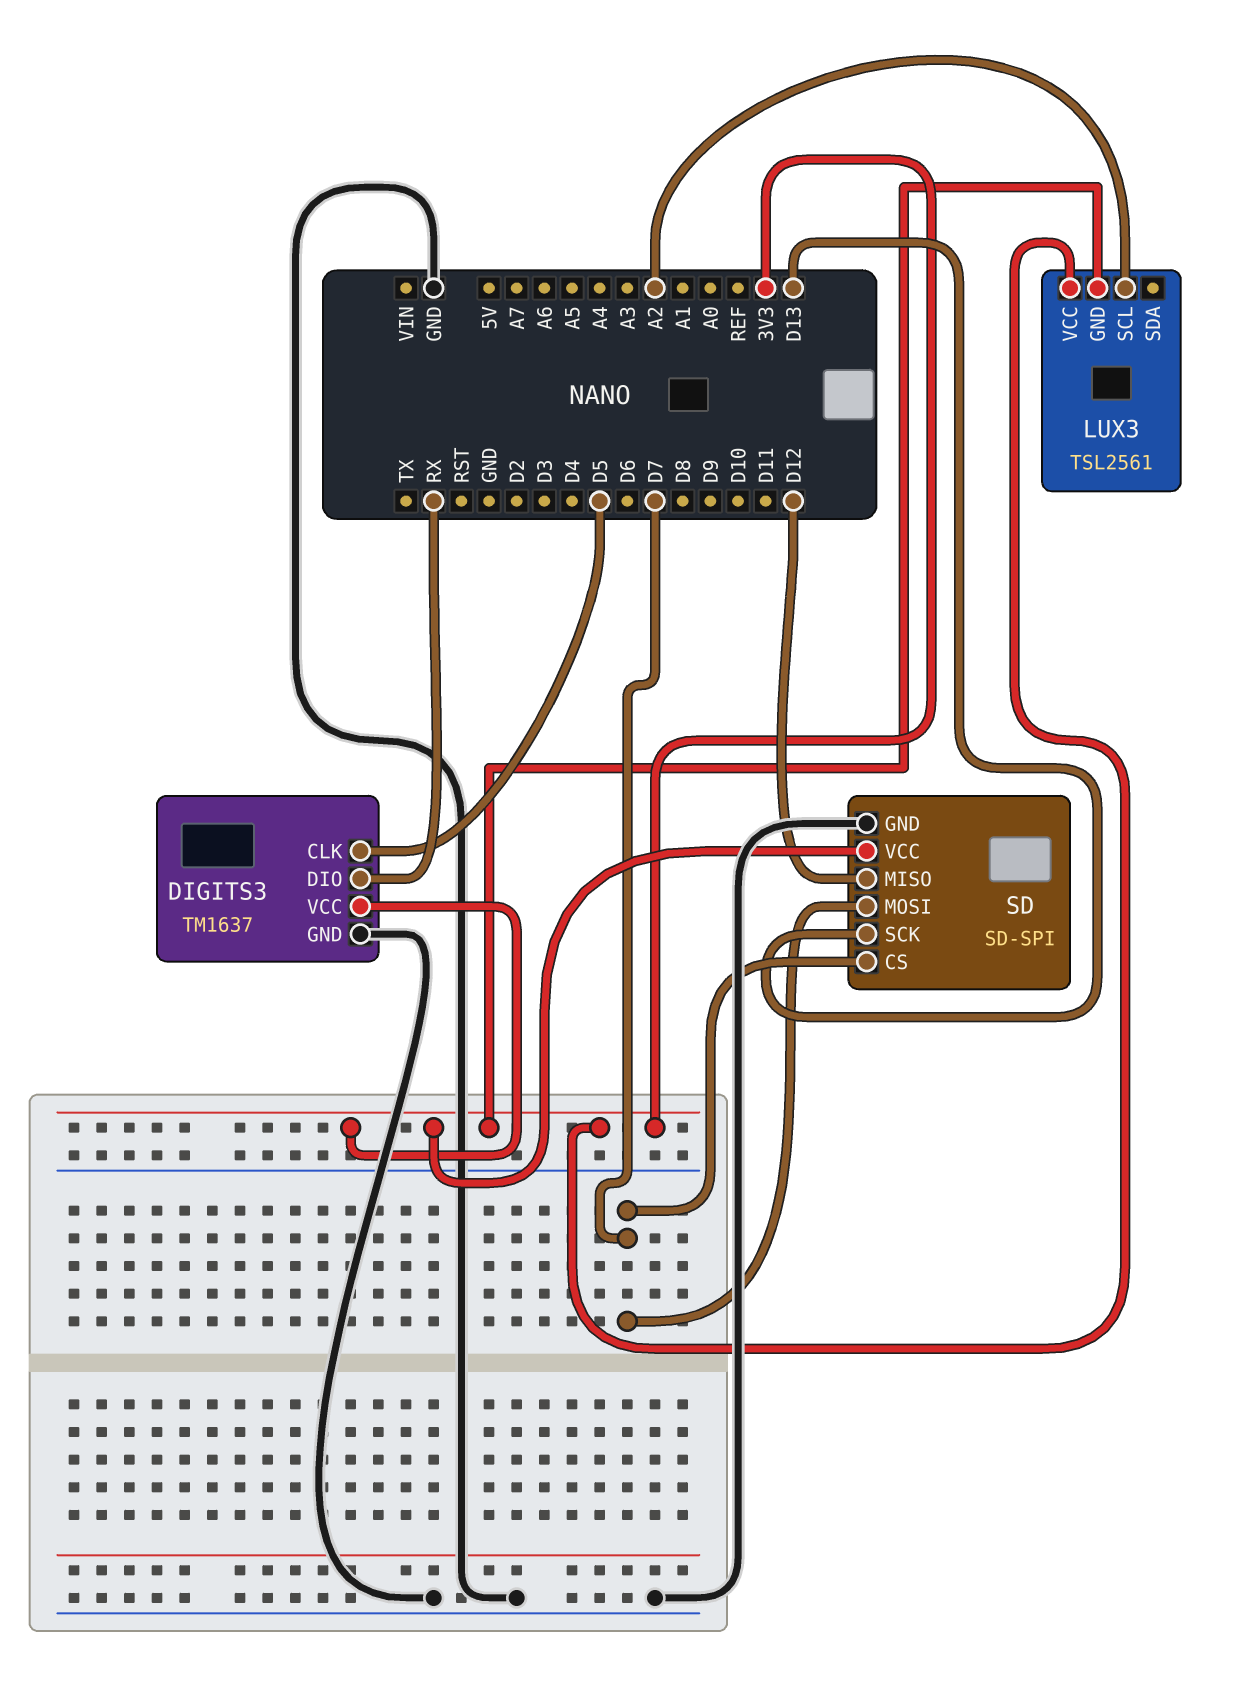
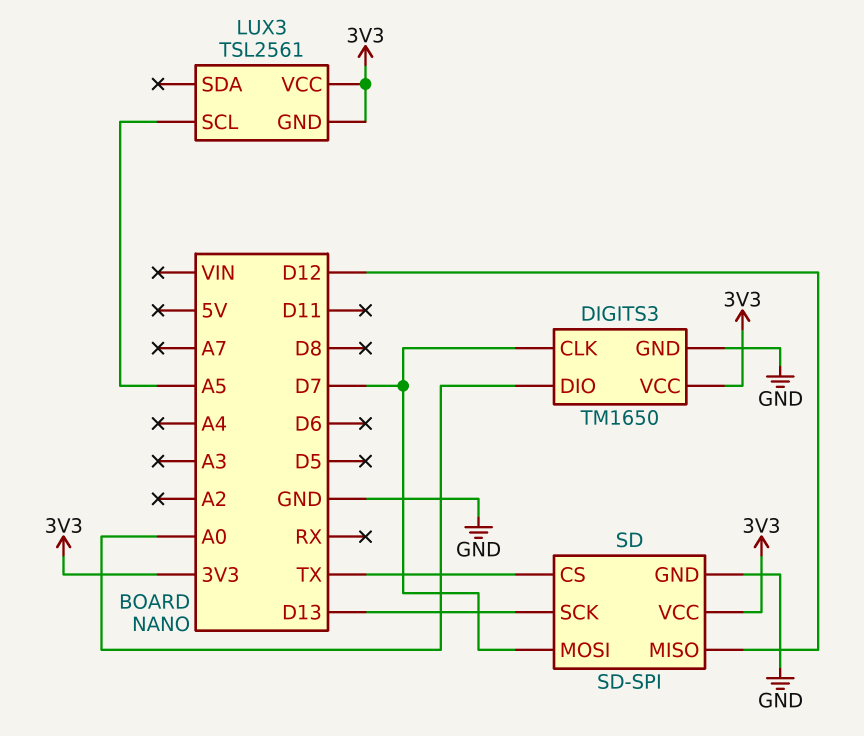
DIGITS3: TM1637 -> TM1650
DIGITS3 pin CLK: D5 -> D7
DIGITS3 pin DIO: RX -> A0
LUX3 pin SCL: A2 -> A5
SD pin CS: D7 -> TX

